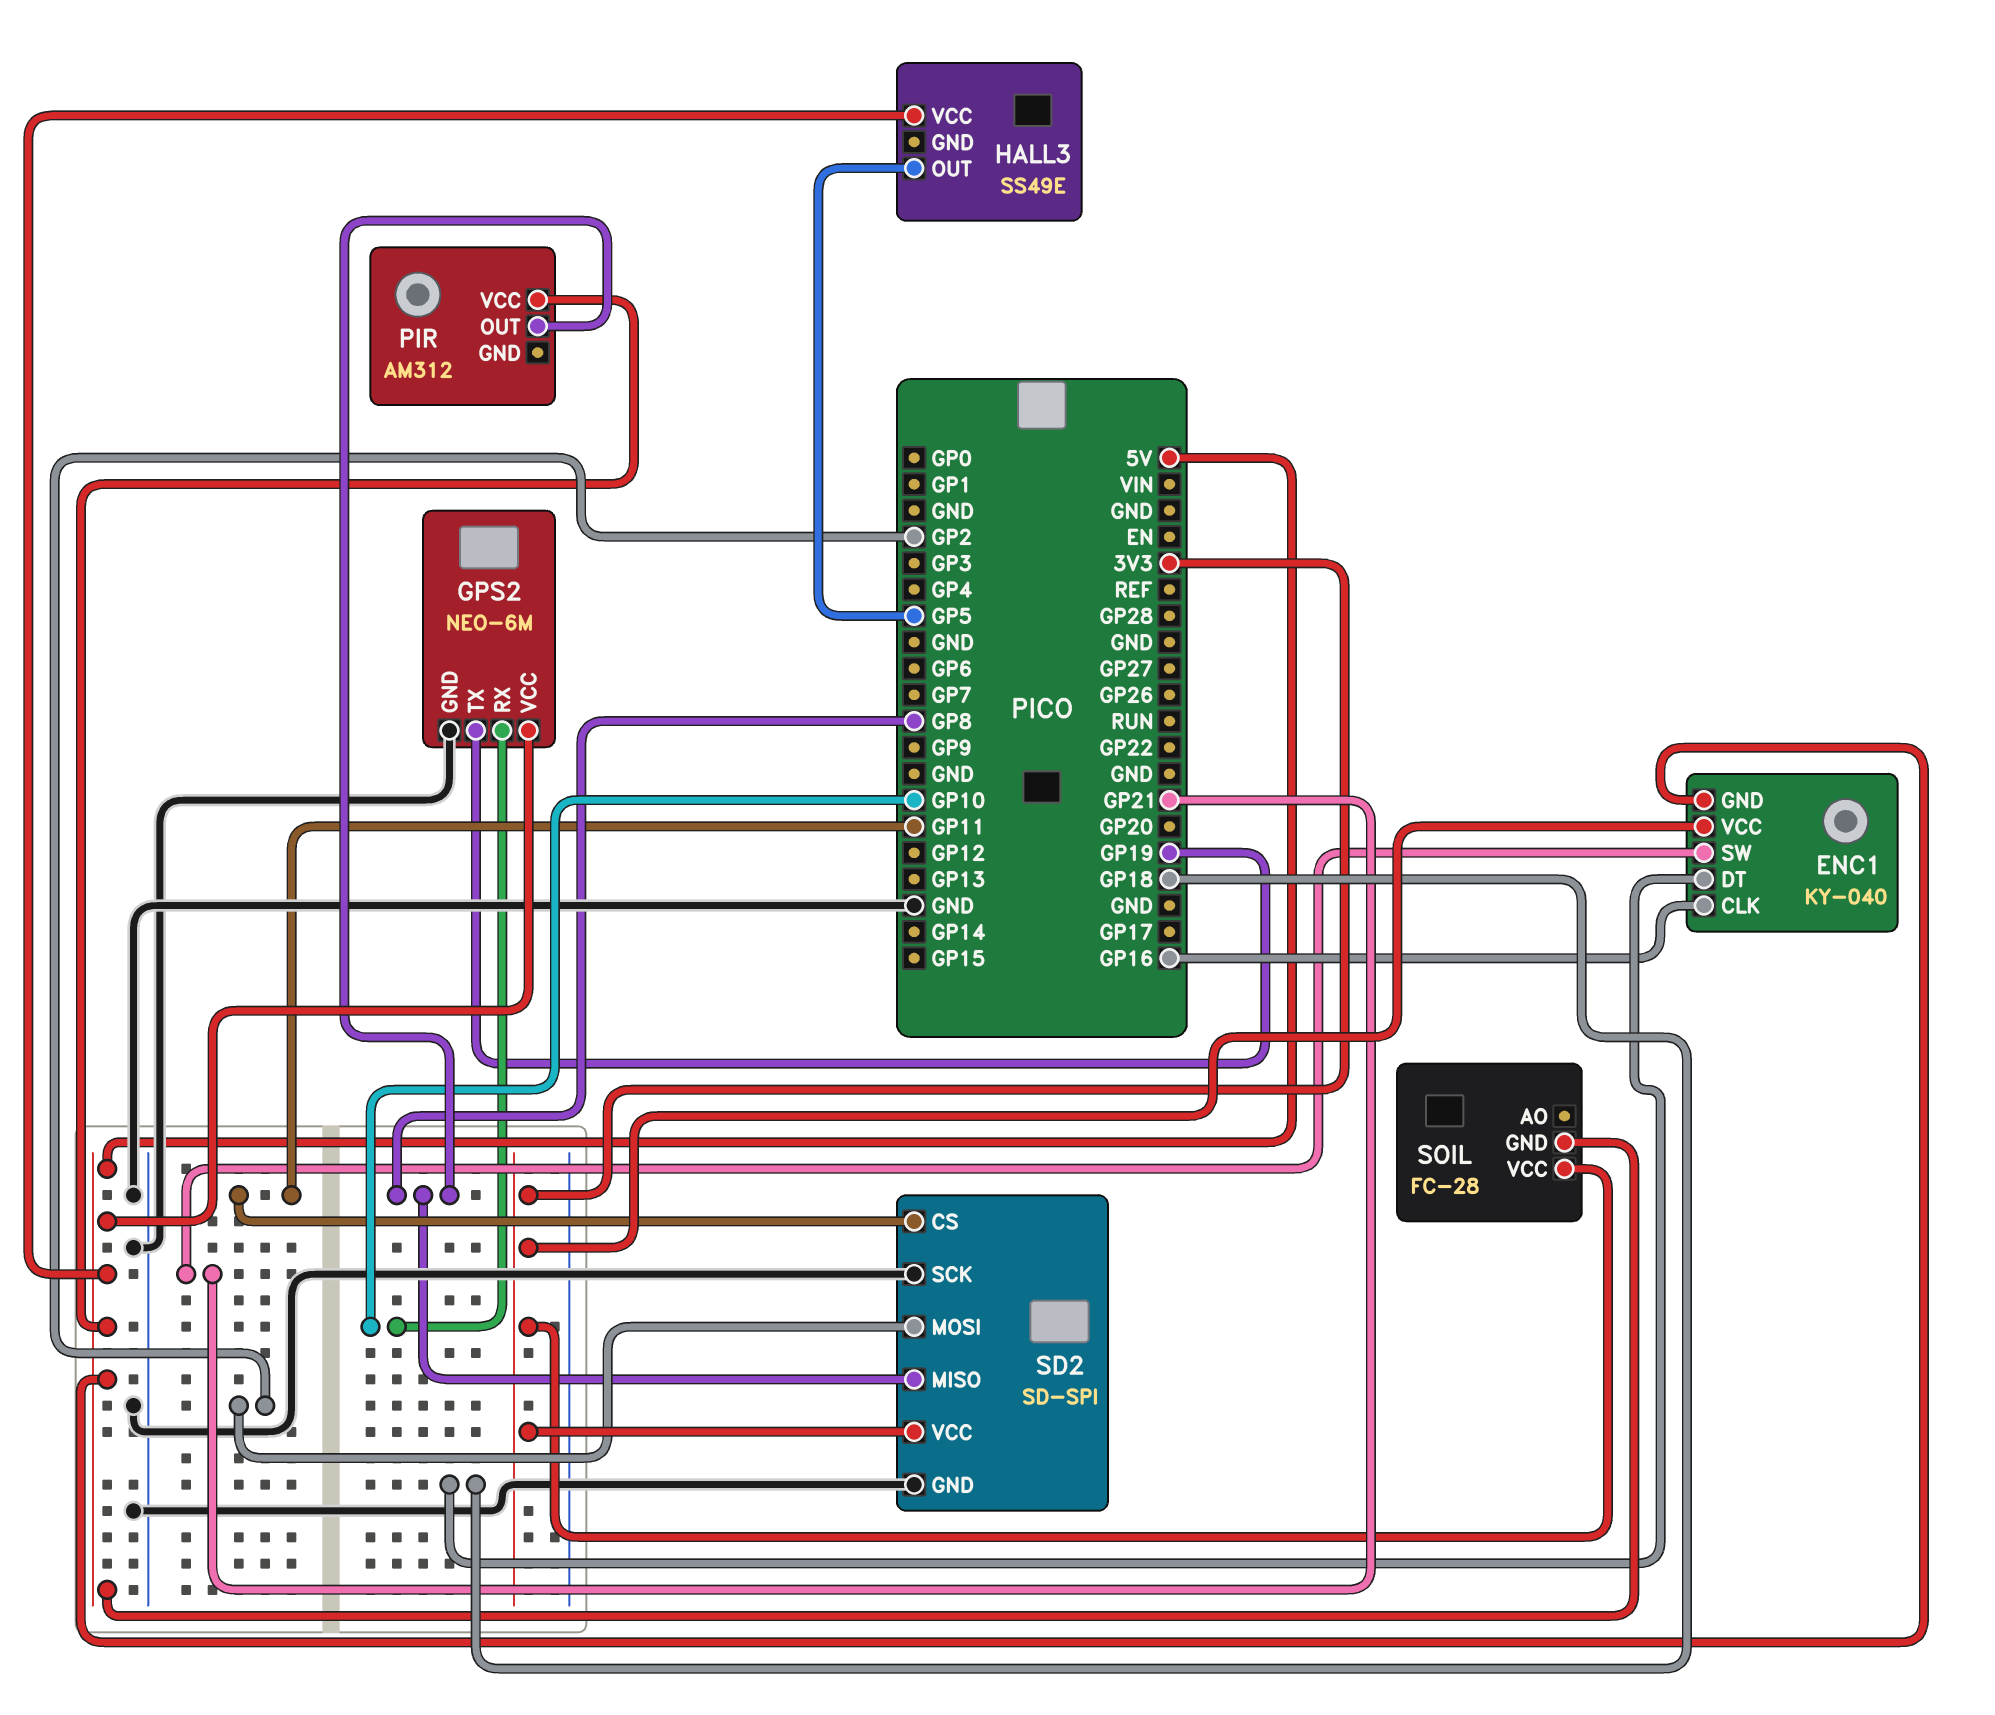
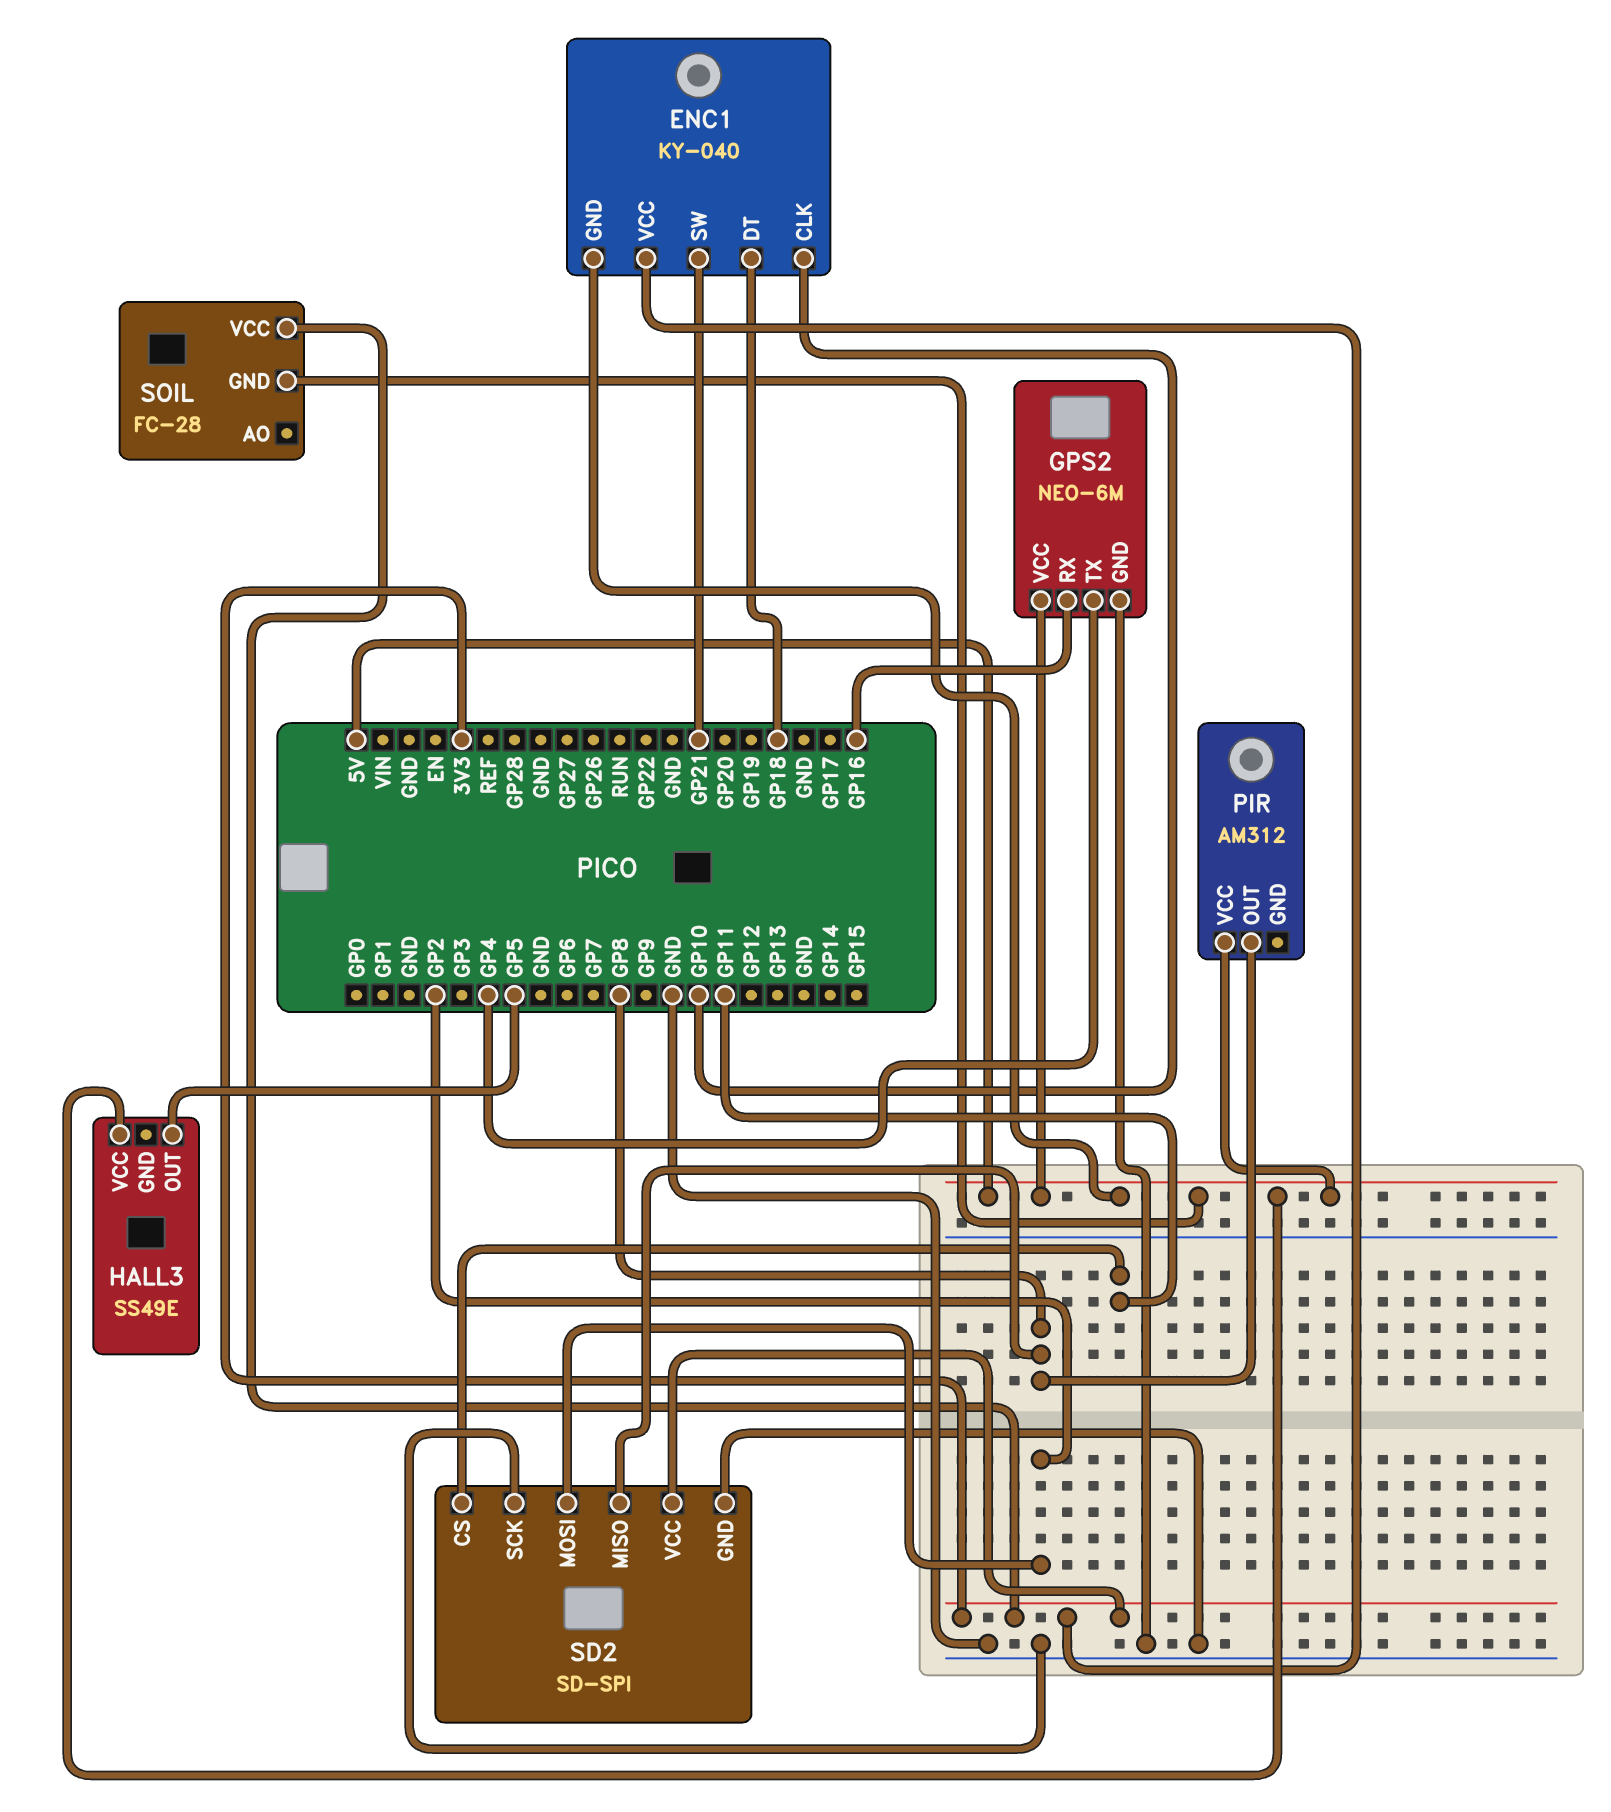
ENC1 pin CLK: GP16 -> GP10
GPS2 pin RX: GP10 -> GP16
GPS2 pin TX: GP19 -> GP4

